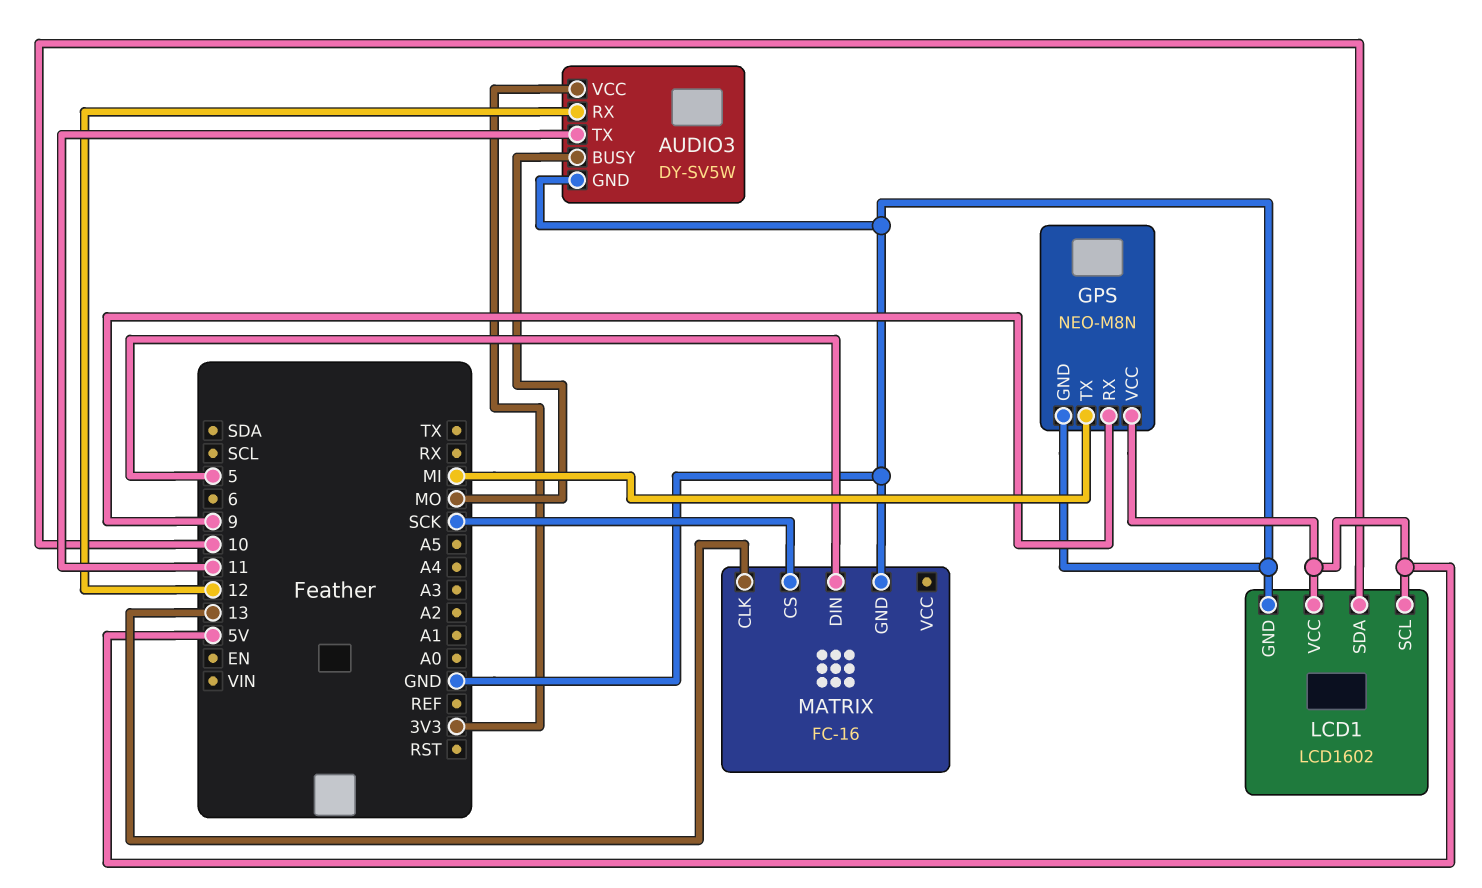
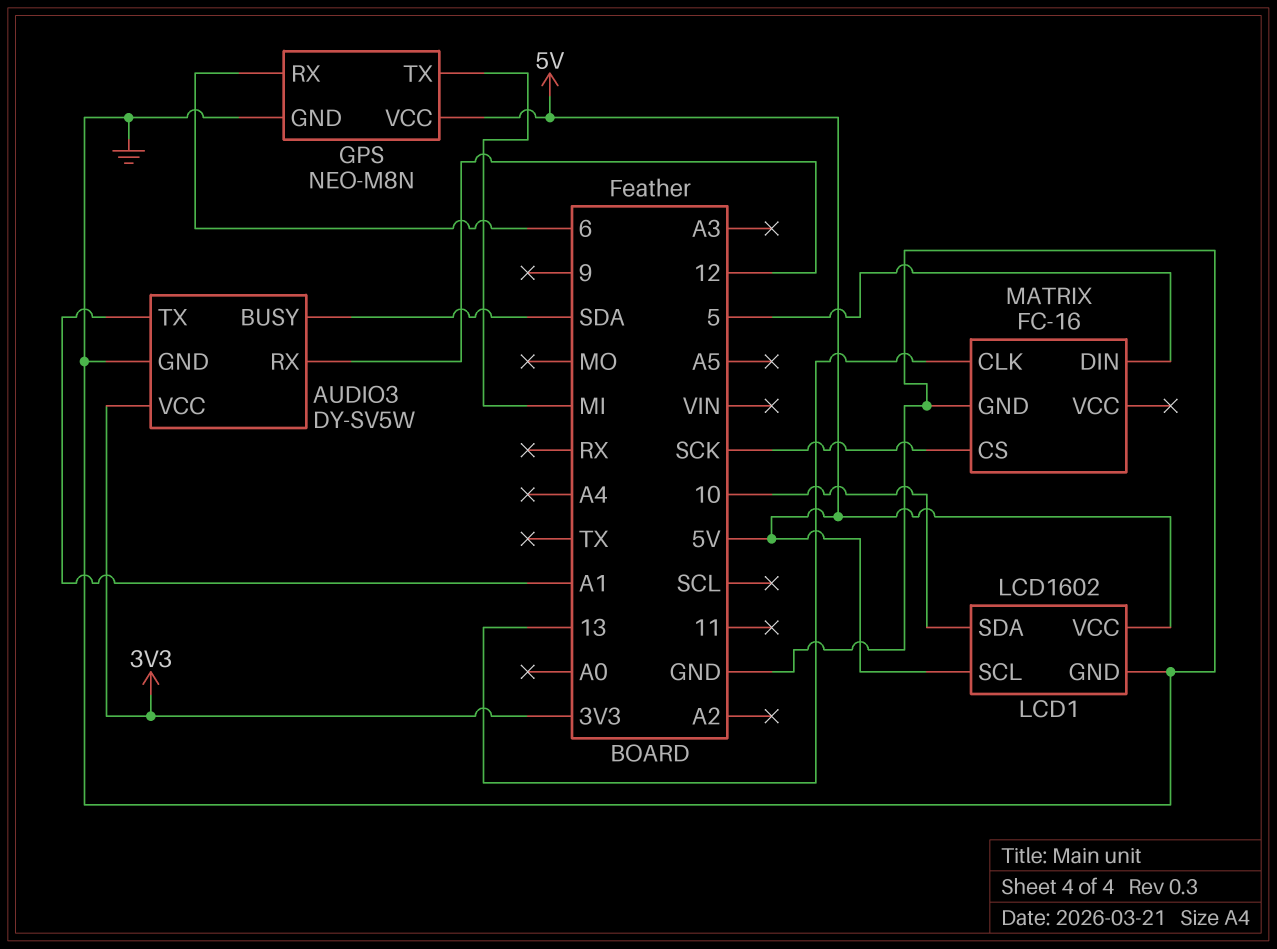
AUDIO3 pin BUSY: MO -> SDA
AUDIO3 pin TX: 11 -> A1
GPS pin RX: 9 -> 6

